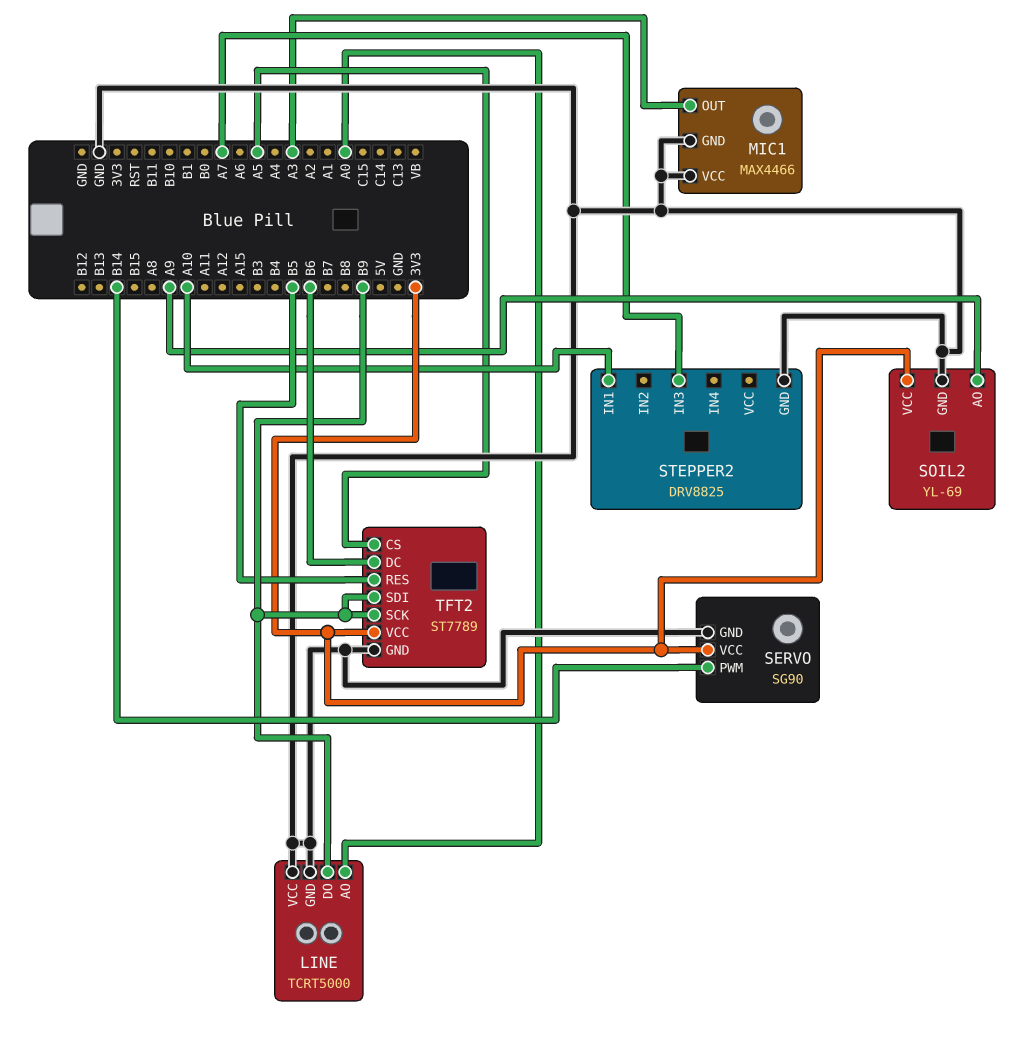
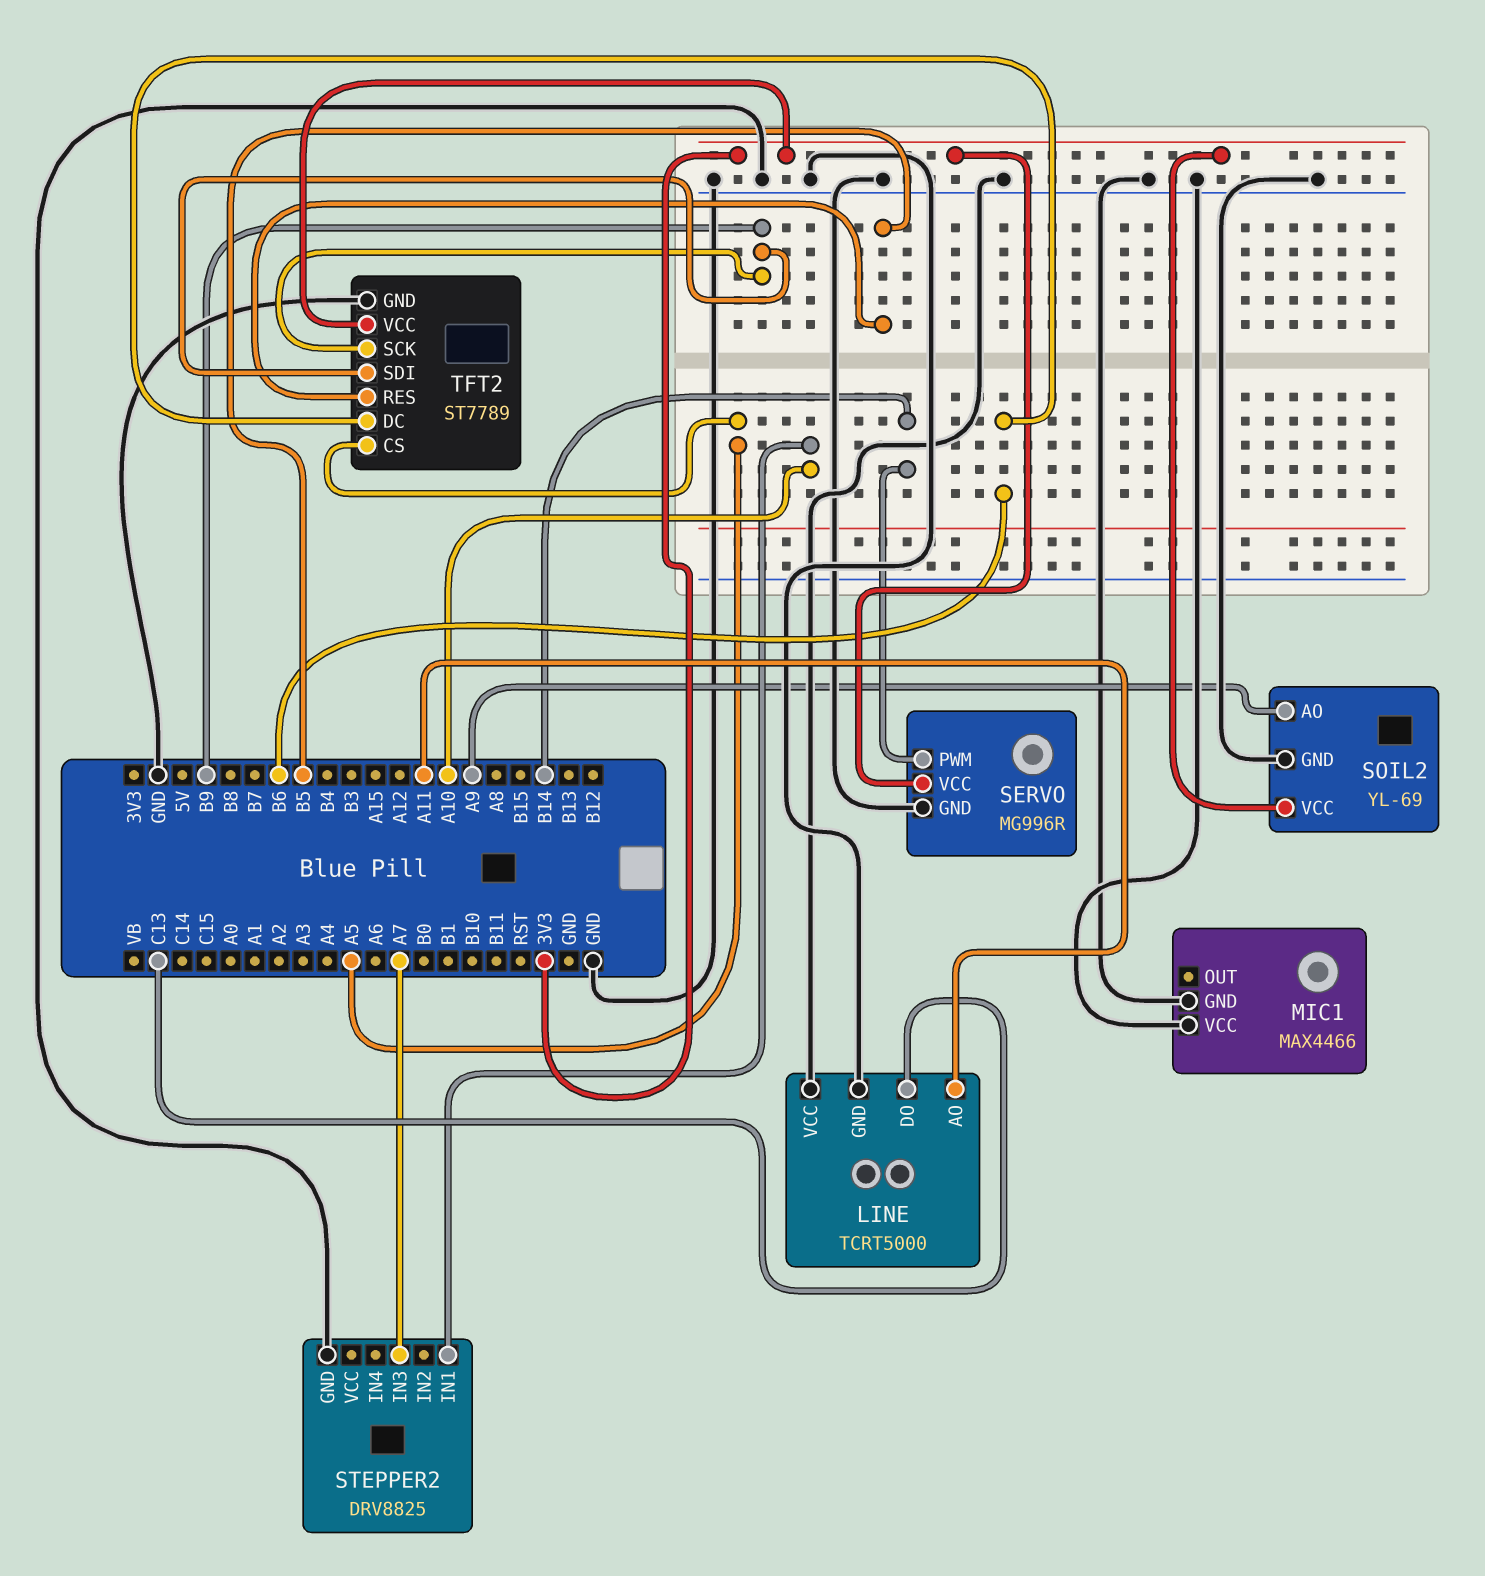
LINE pin AO: A0 -> A11
LINE pin DO: B9 -> C13
MIC1 pin OUT: A3 -> none
SERVO: SG90 -> MG996R

